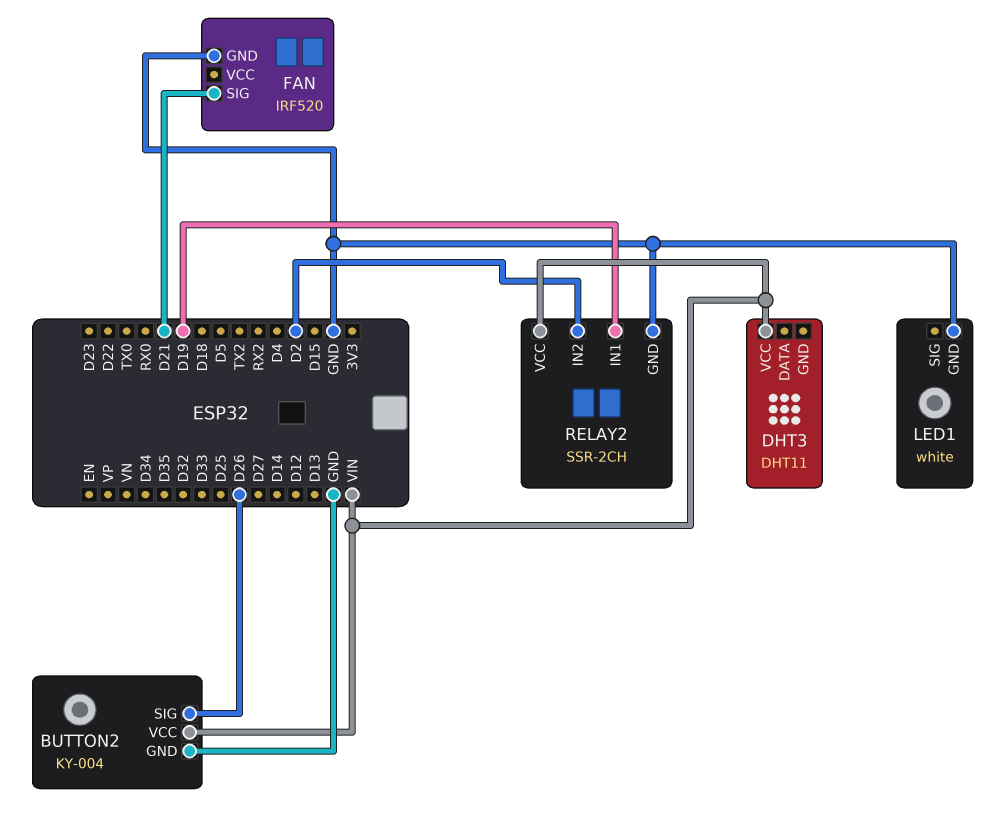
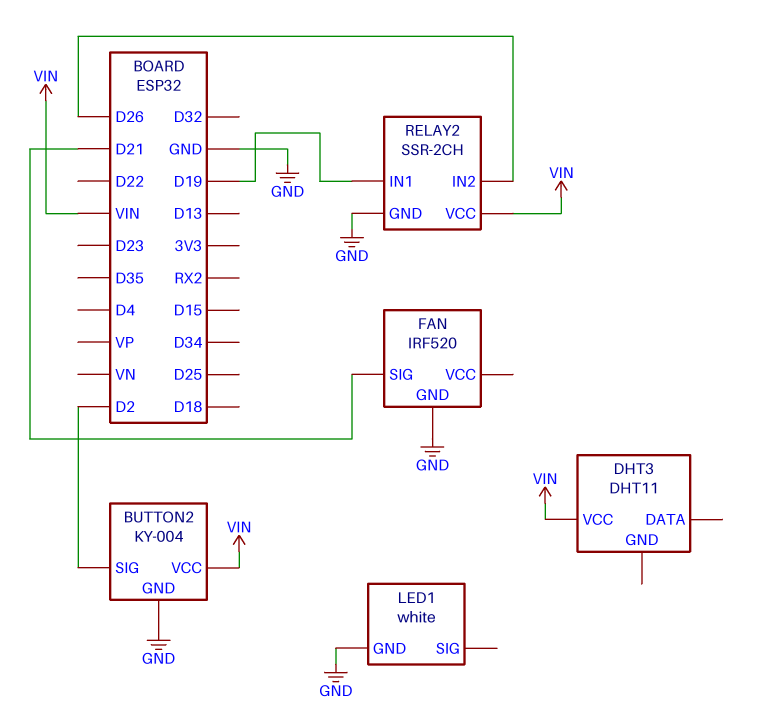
BUTTON2 pin SIG: D26 -> D2
RELAY2 pin IN2: D2 -> D26

